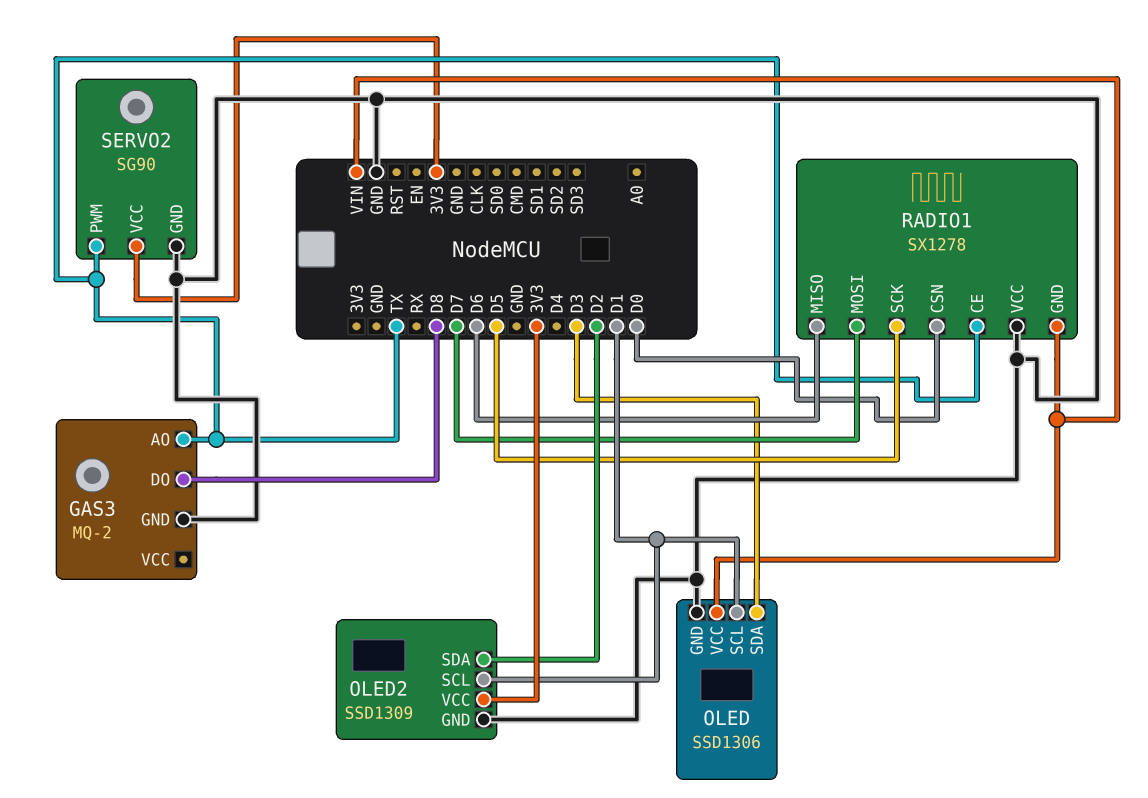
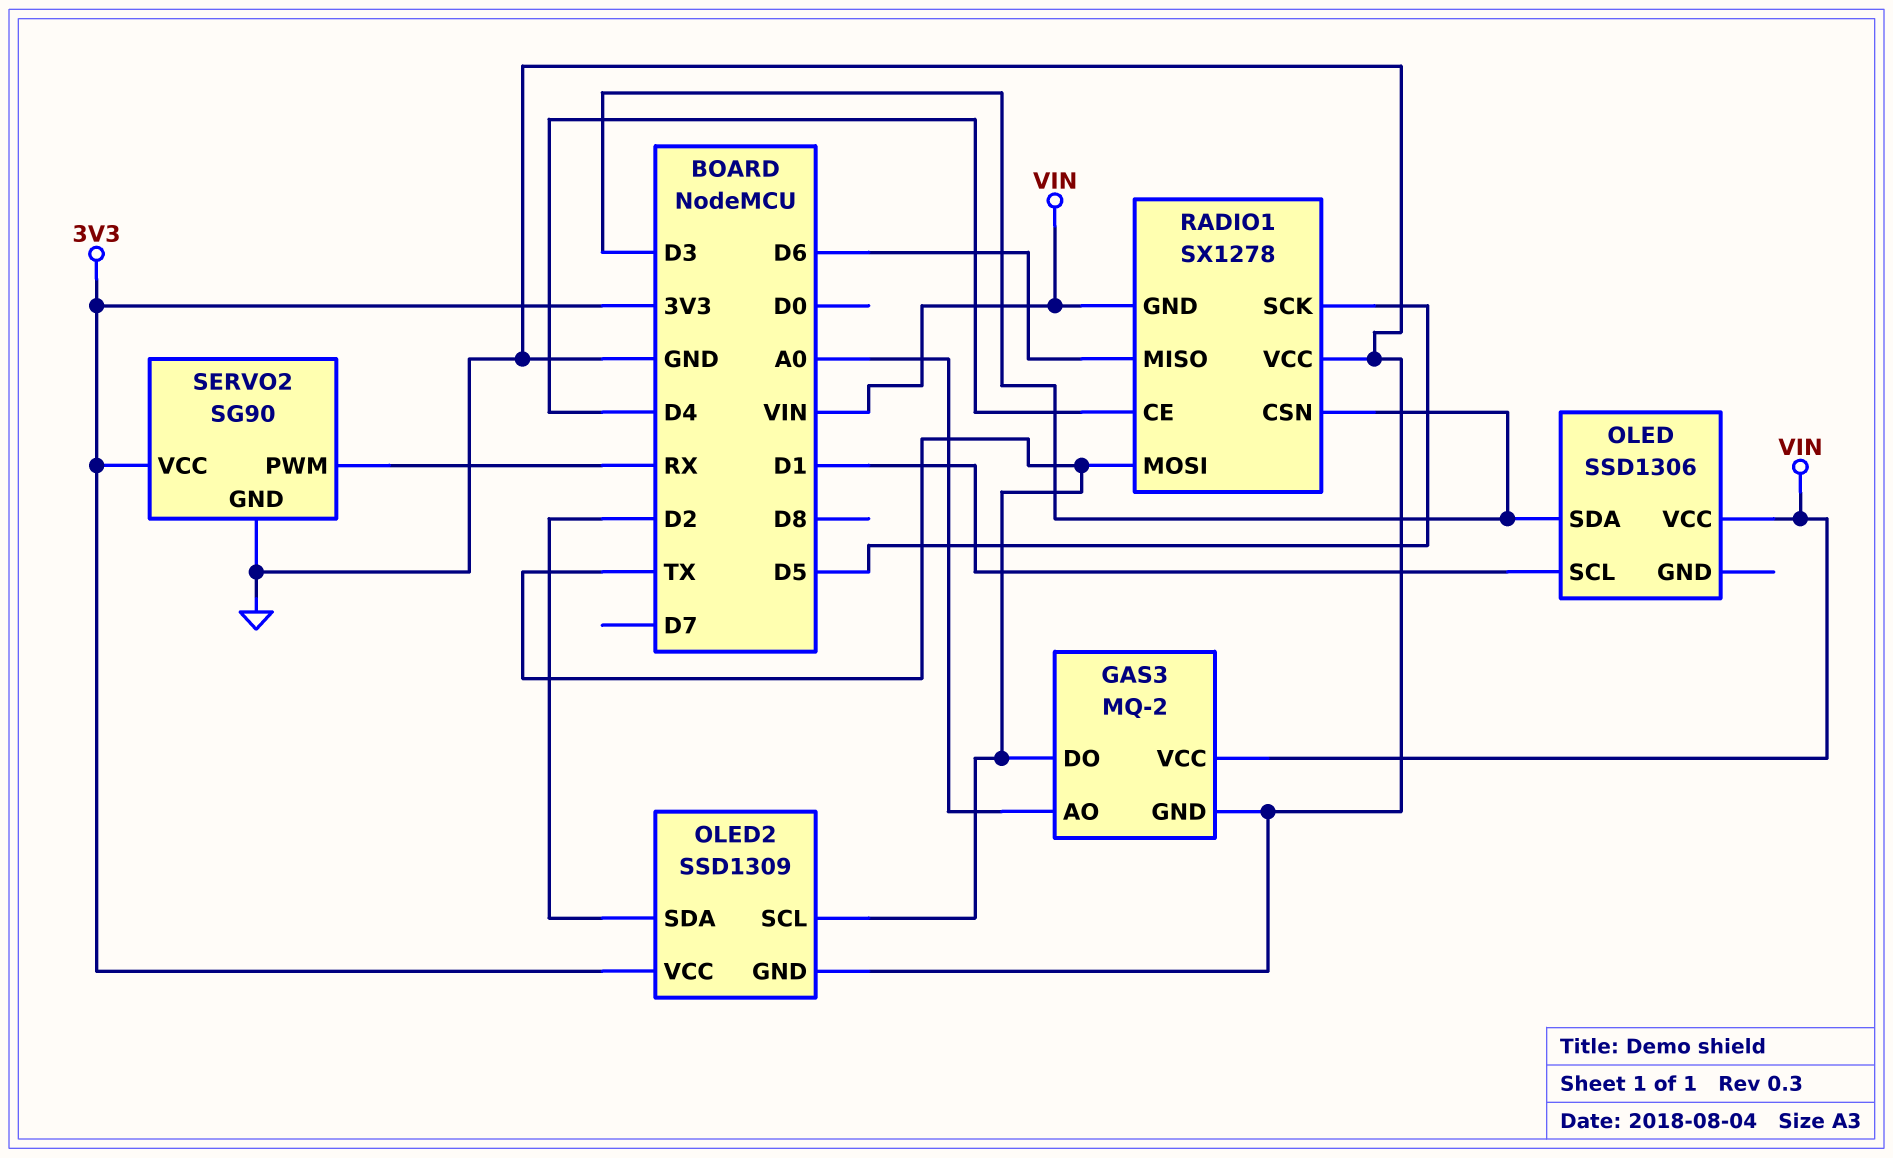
GAS3 pin AO: TX -> A0
GAS3 pin DO: D8 -> TX
GAS3 pin VCC: none -> VIN
OLED pin GND: GND -> none
OLED2 pin SCL: D1 -> TX
RADIO1 pin CE: TX -> D4
RADIO1 pin CSN: D0 -> D3
RADIO1 pin MOSI: D7 -> TX
SERVO2 pin PWM: TX -> RX

